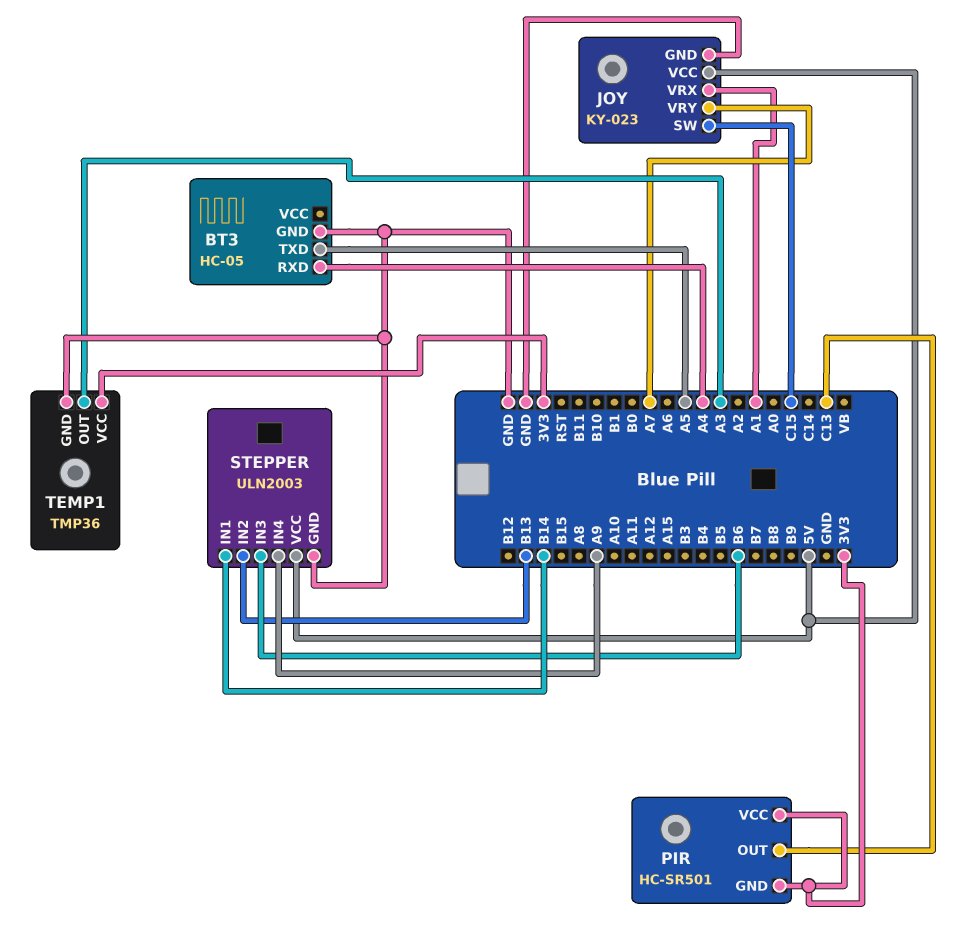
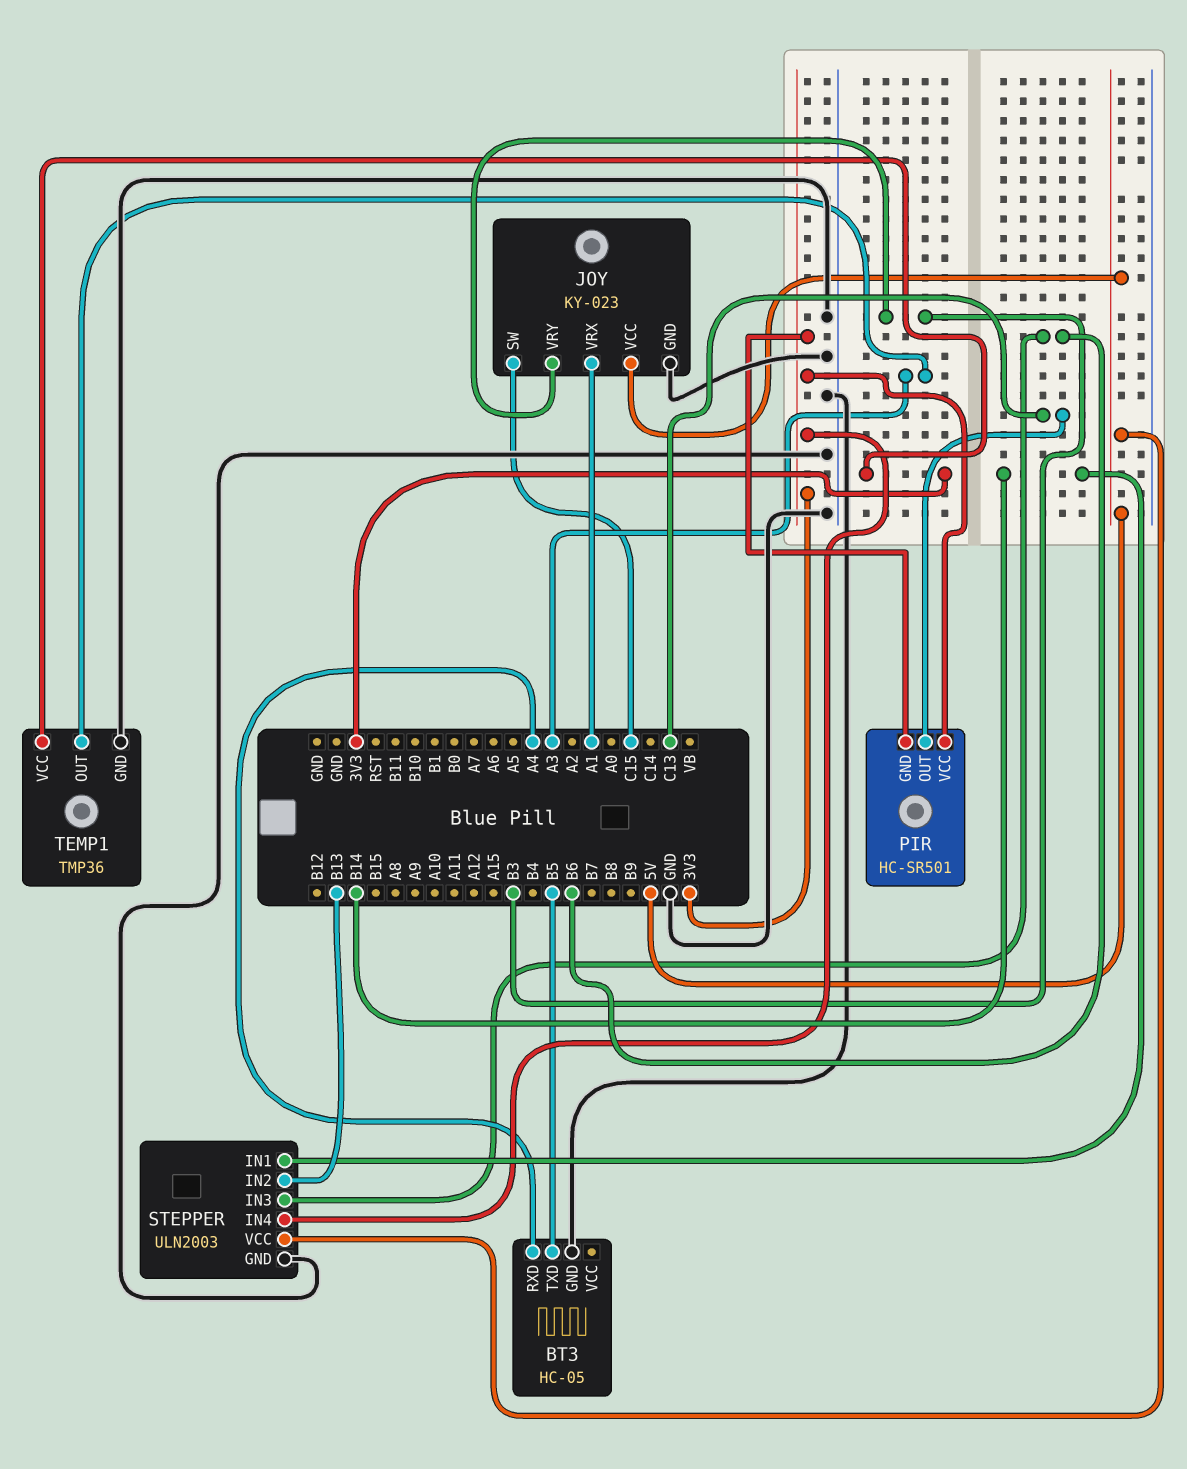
BT3 pin TXD: A5 -> B5
JOY pin VRY: A7 -> B3
STEPPER pin IN4: A9 -> 3V3

